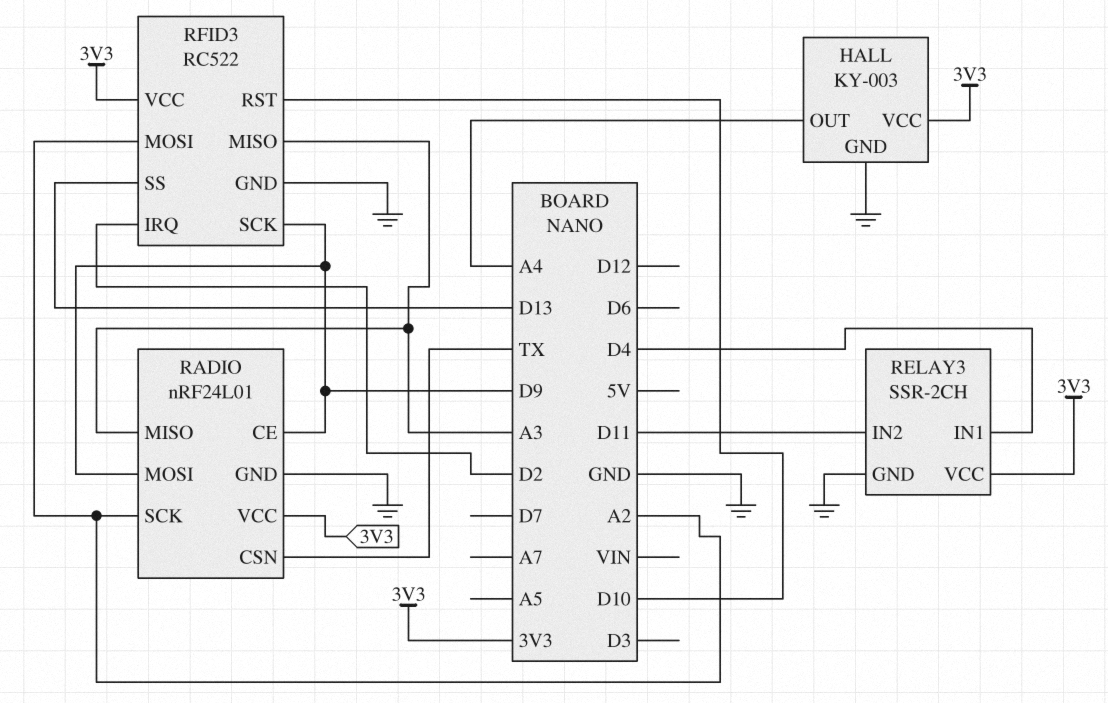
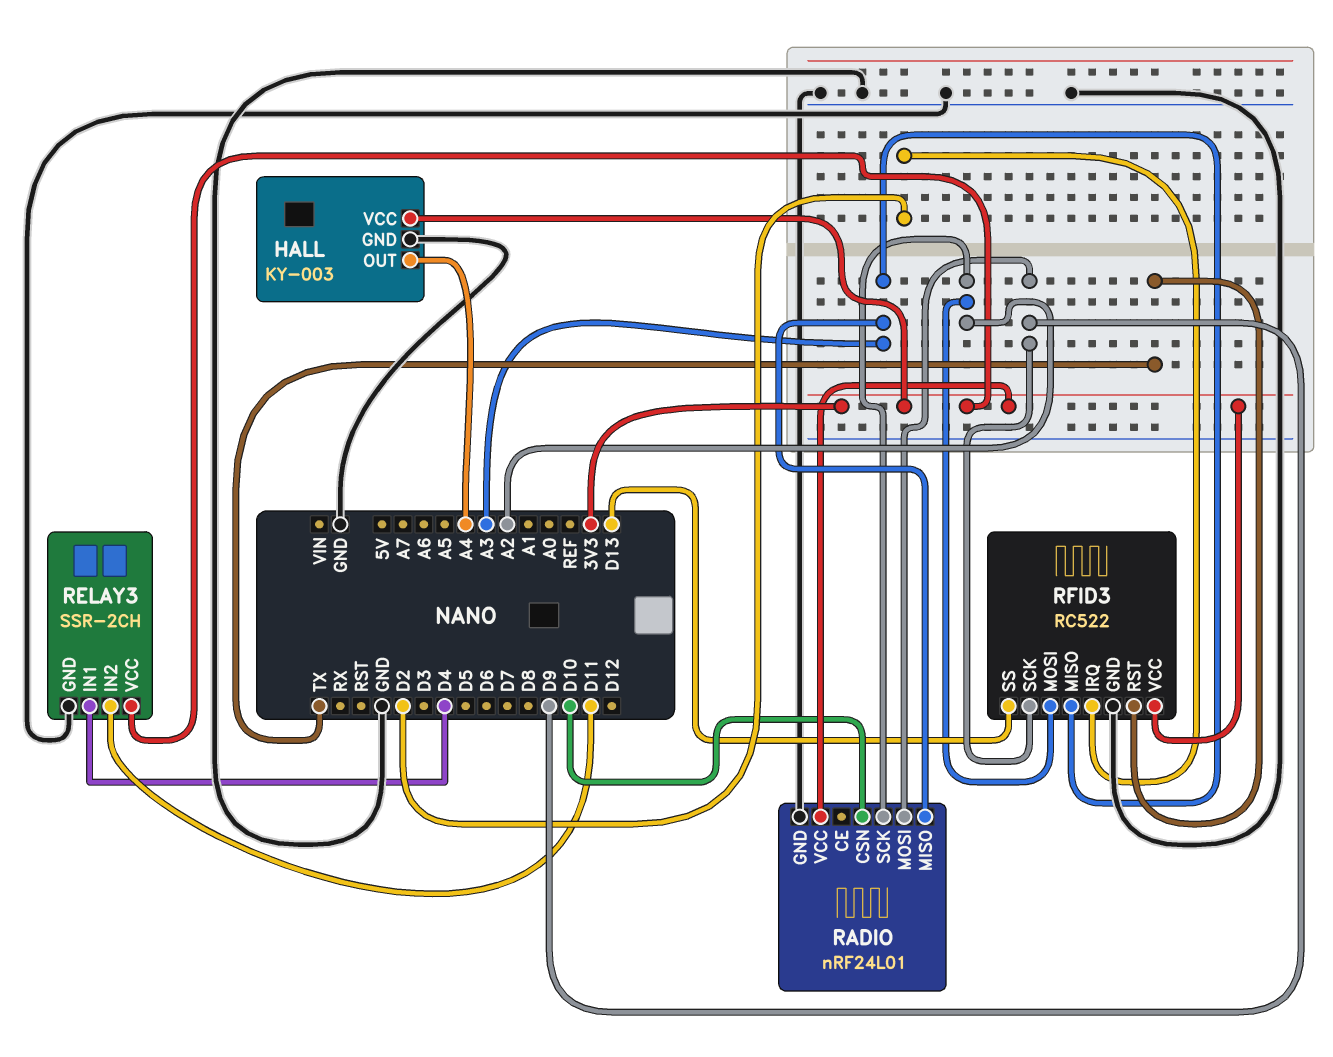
RADIO pin CE: D9 -> none
RADIO pin CSN: TX -> D10
RFID3 pin RST: D10 -> TX

